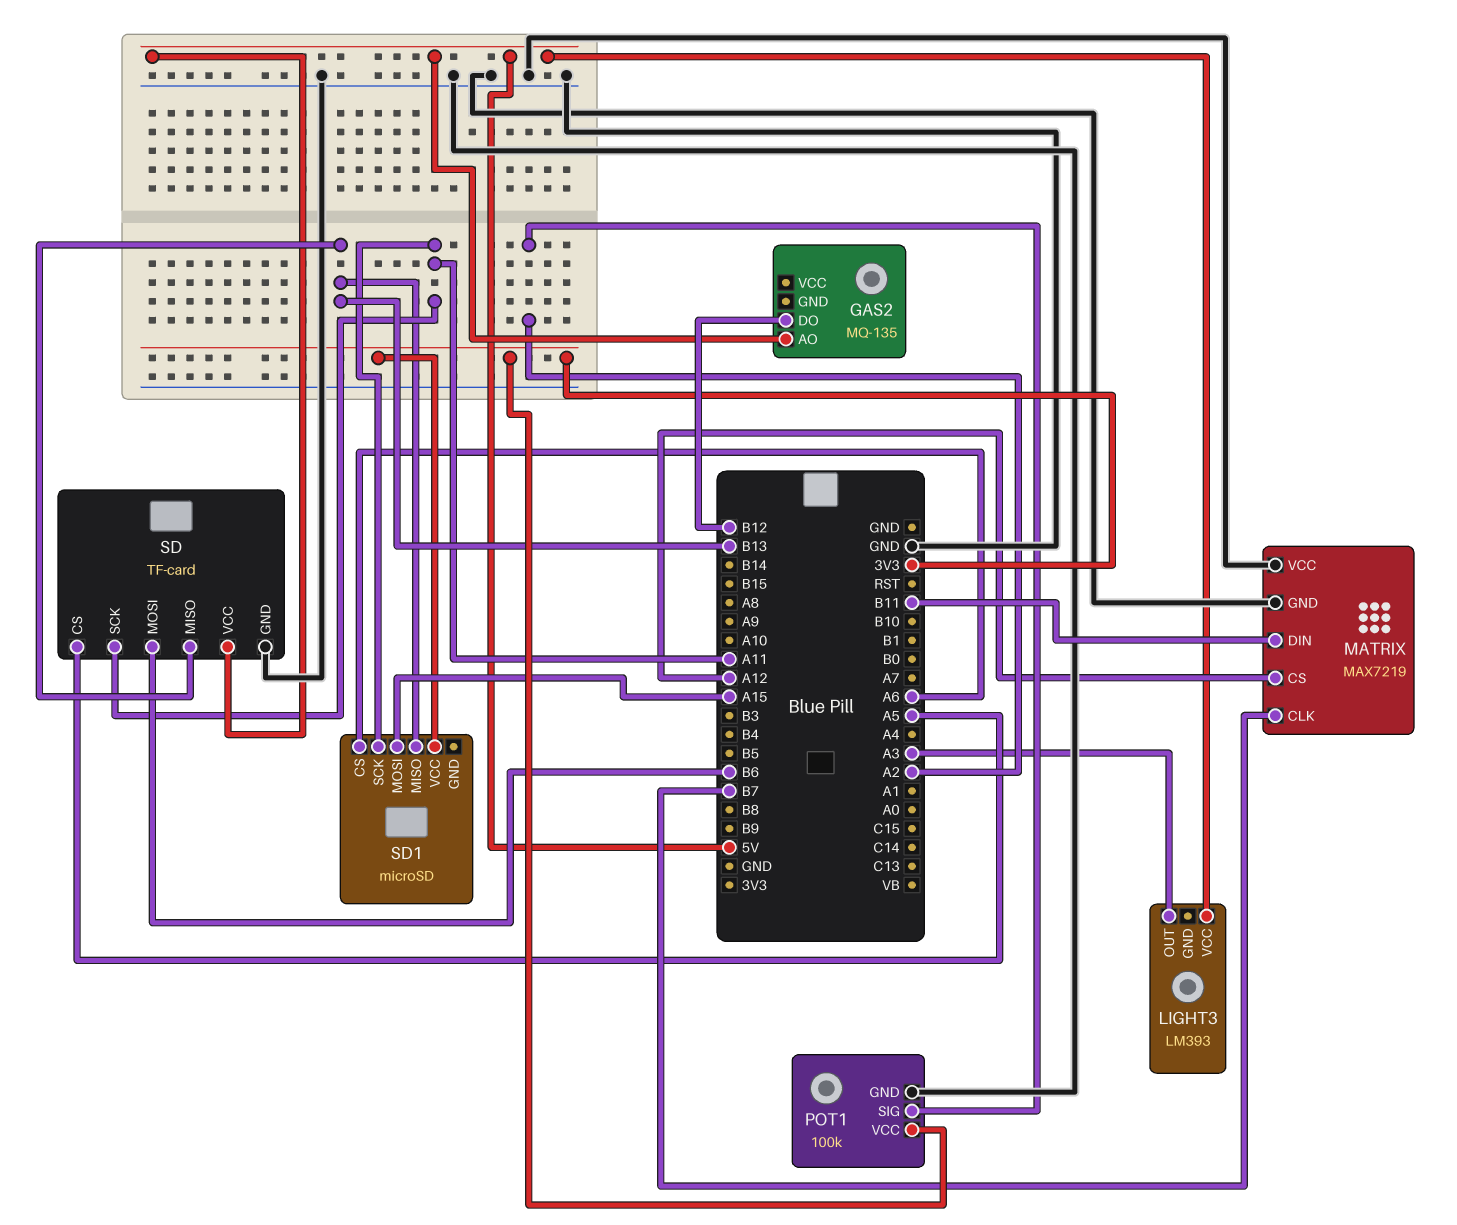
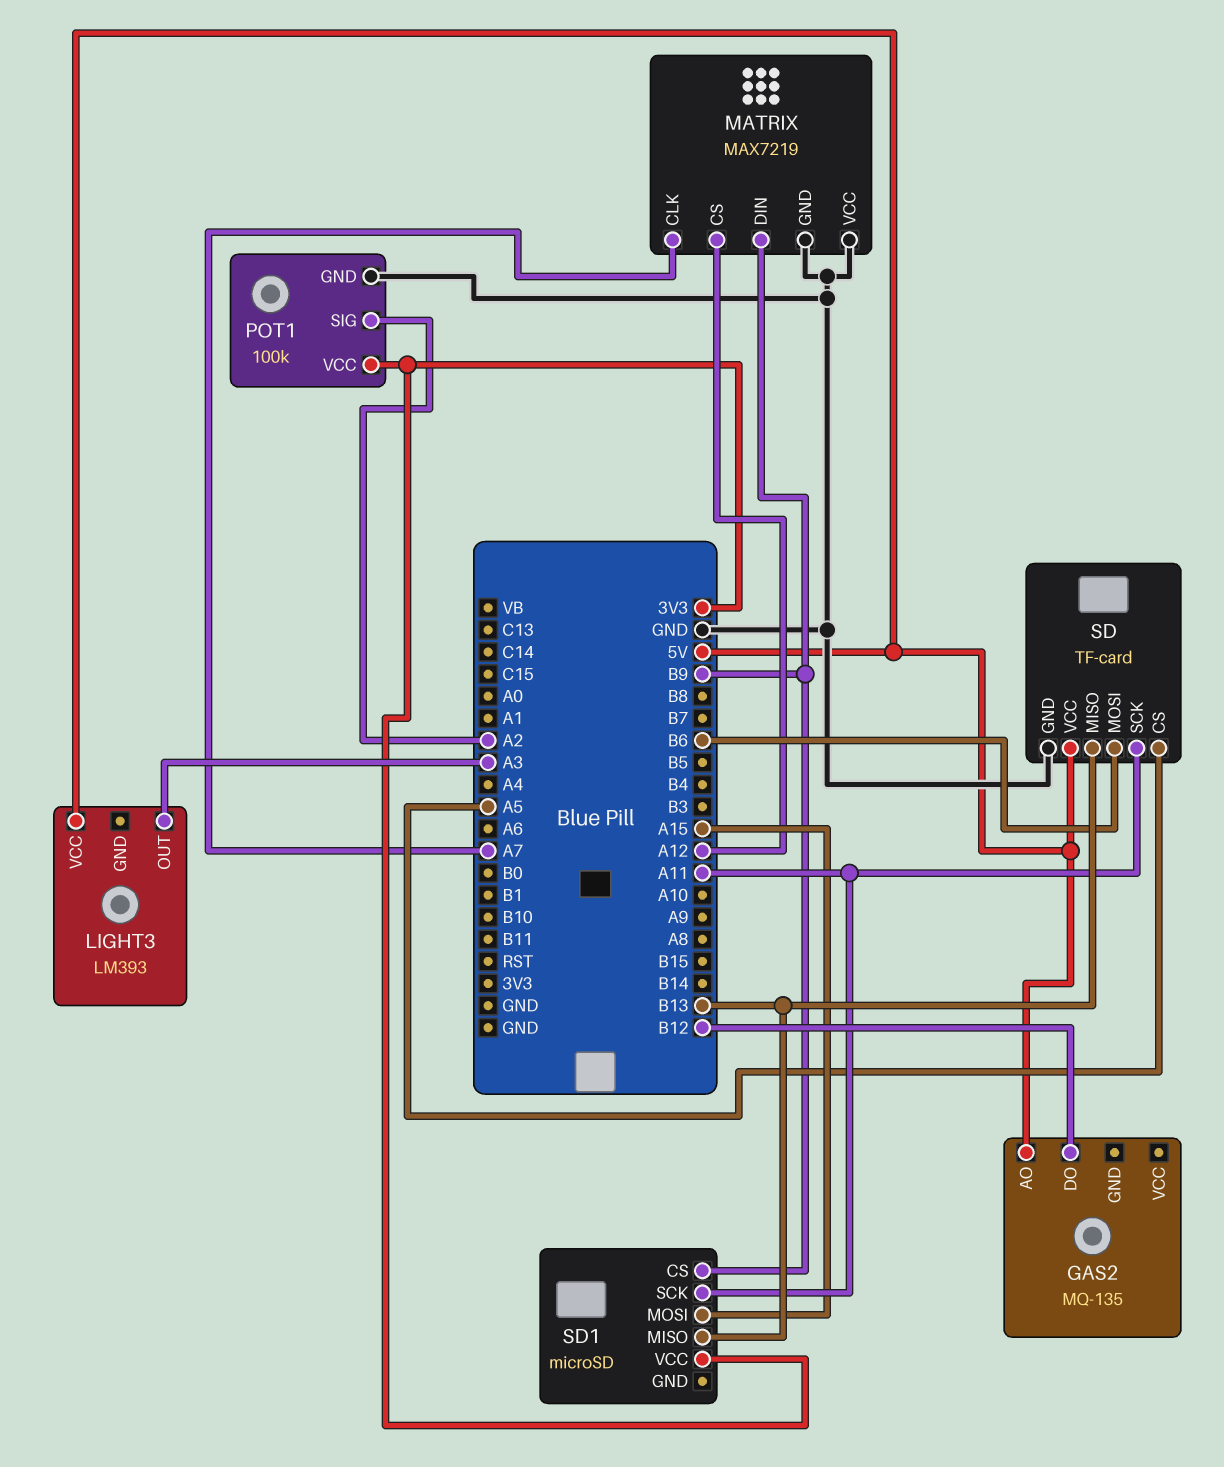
MATRIX pin CLK: B7 -> A7
MATRIX pin DIN: B11 -> B9
SD1 pin CS: A6 -> B9

